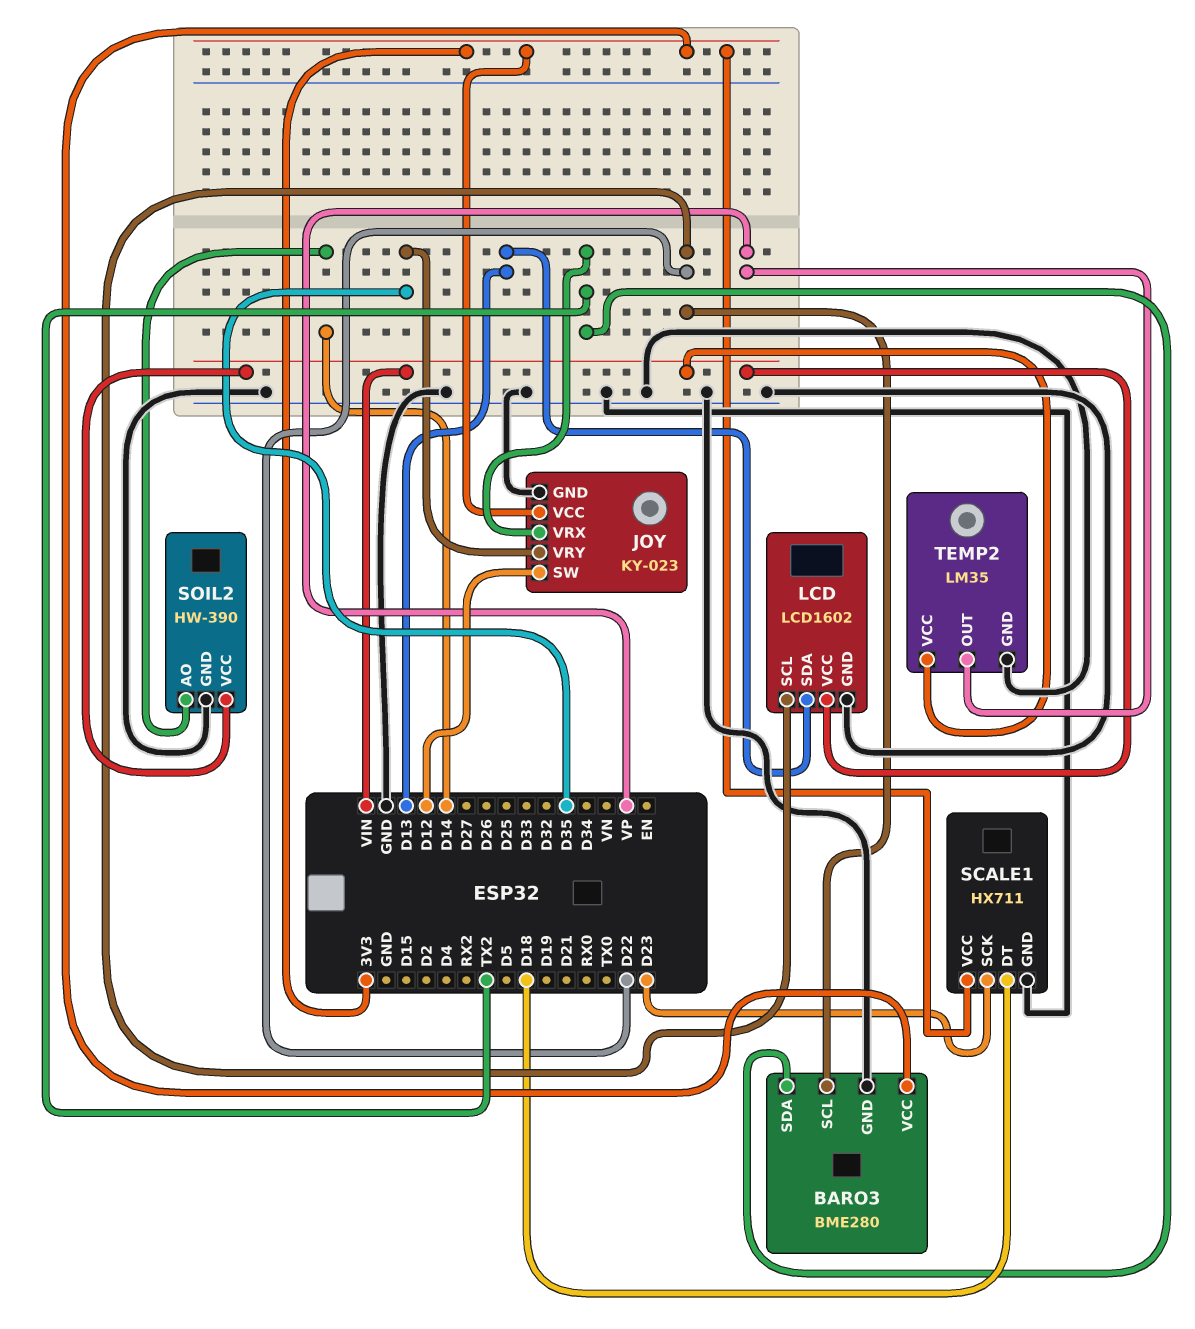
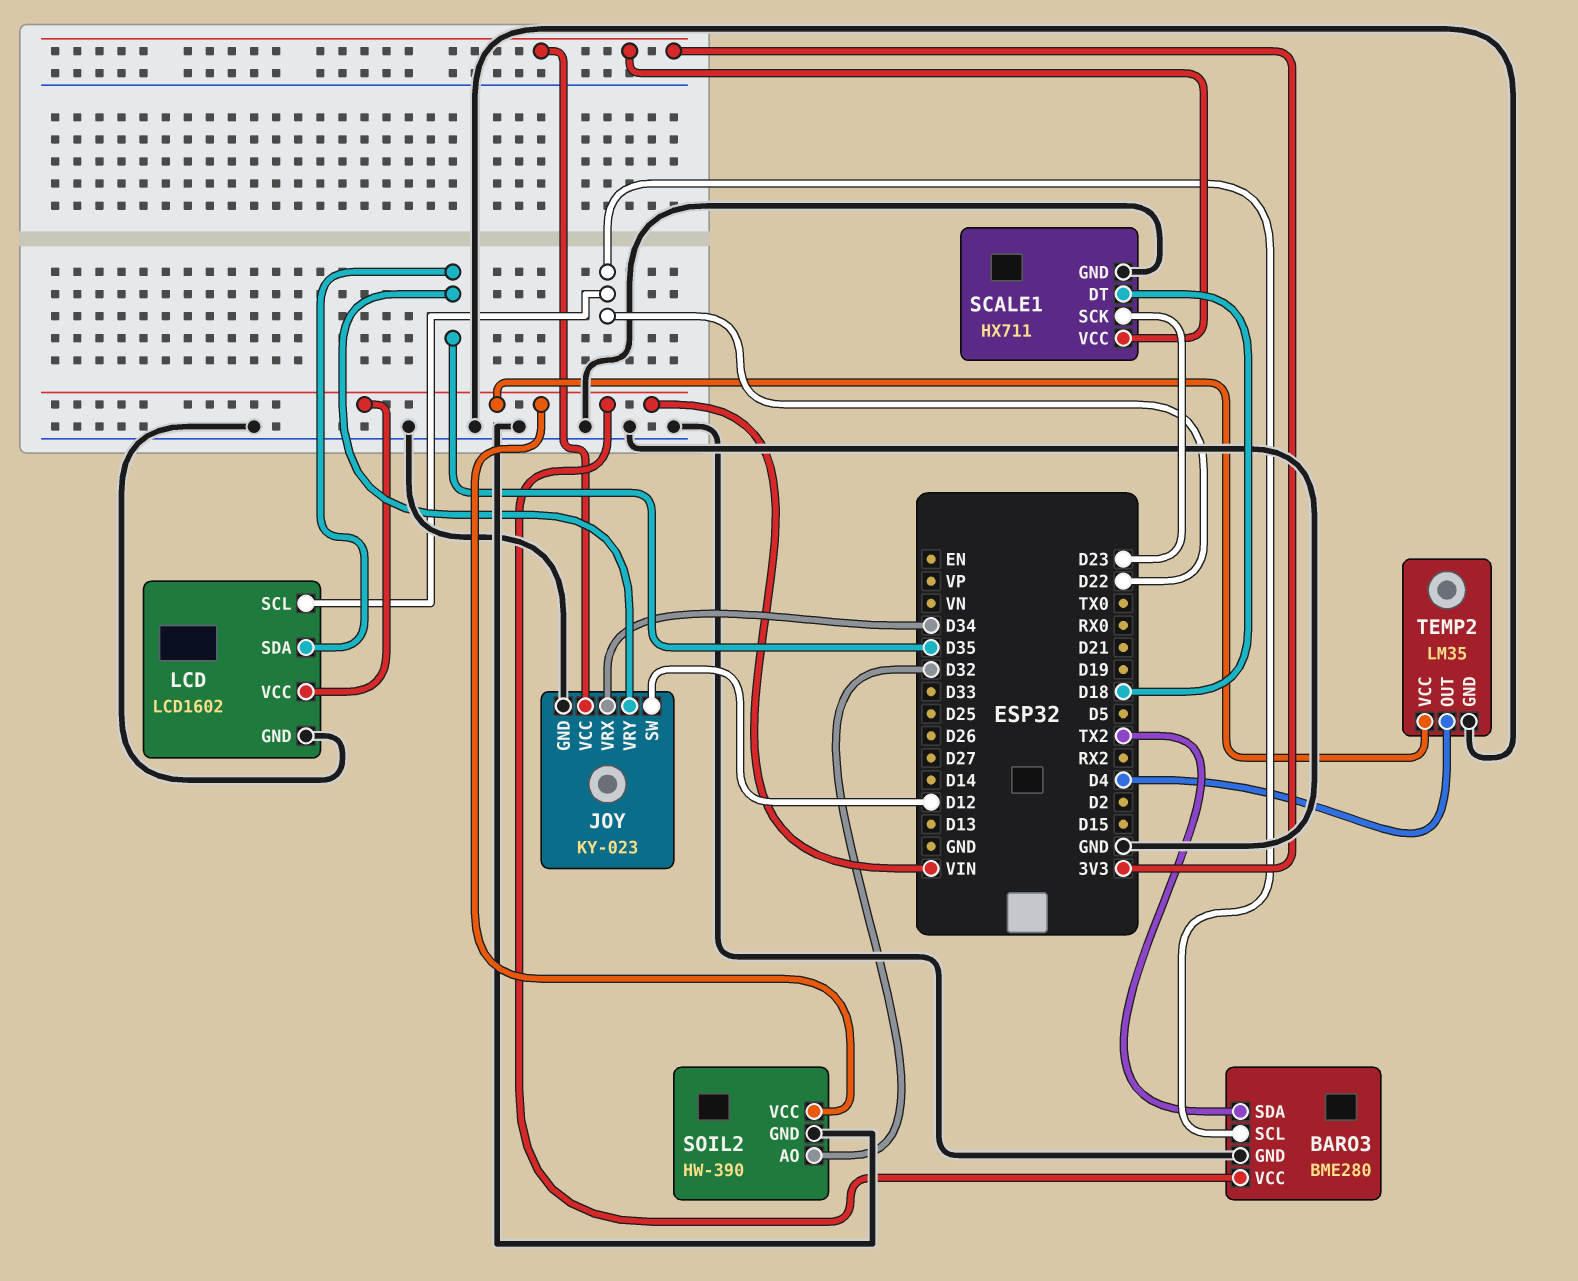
BARO3 pin VCC: 3V3 -> VIN
JOY pin VRX: TX2 -> D34
LCD pin SDA: D13 -> D35
SOIL2 pin AO: D14 -> D32
TEMP2 pin OUT: VP -> D4

